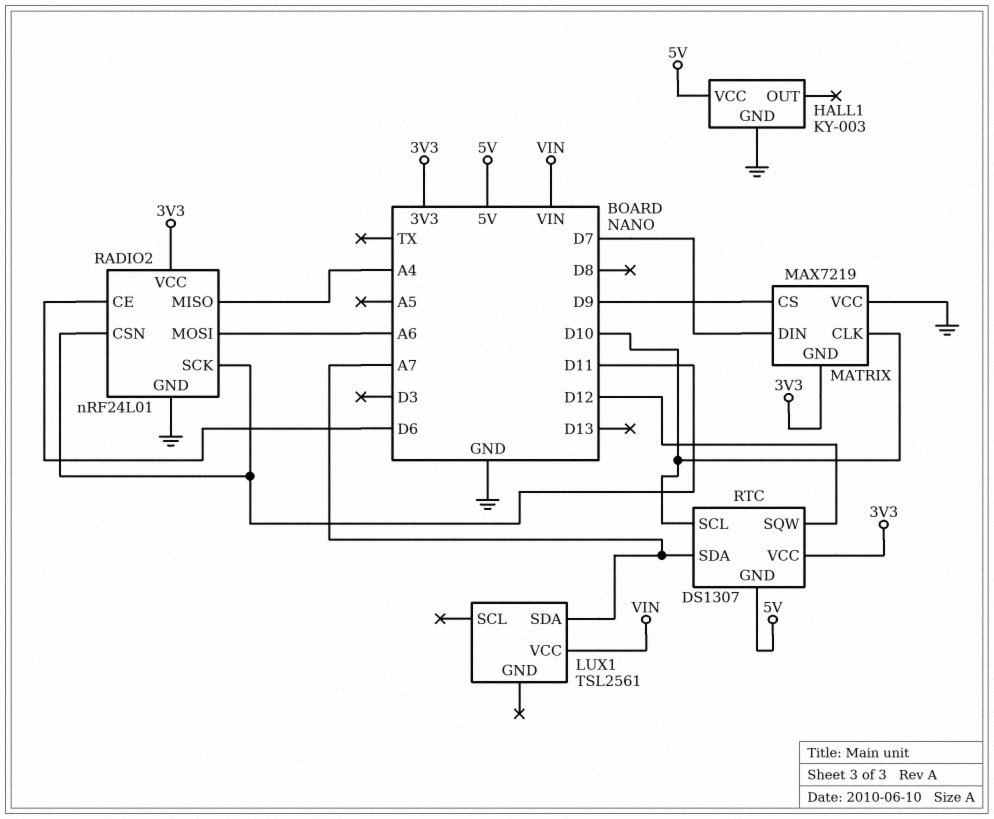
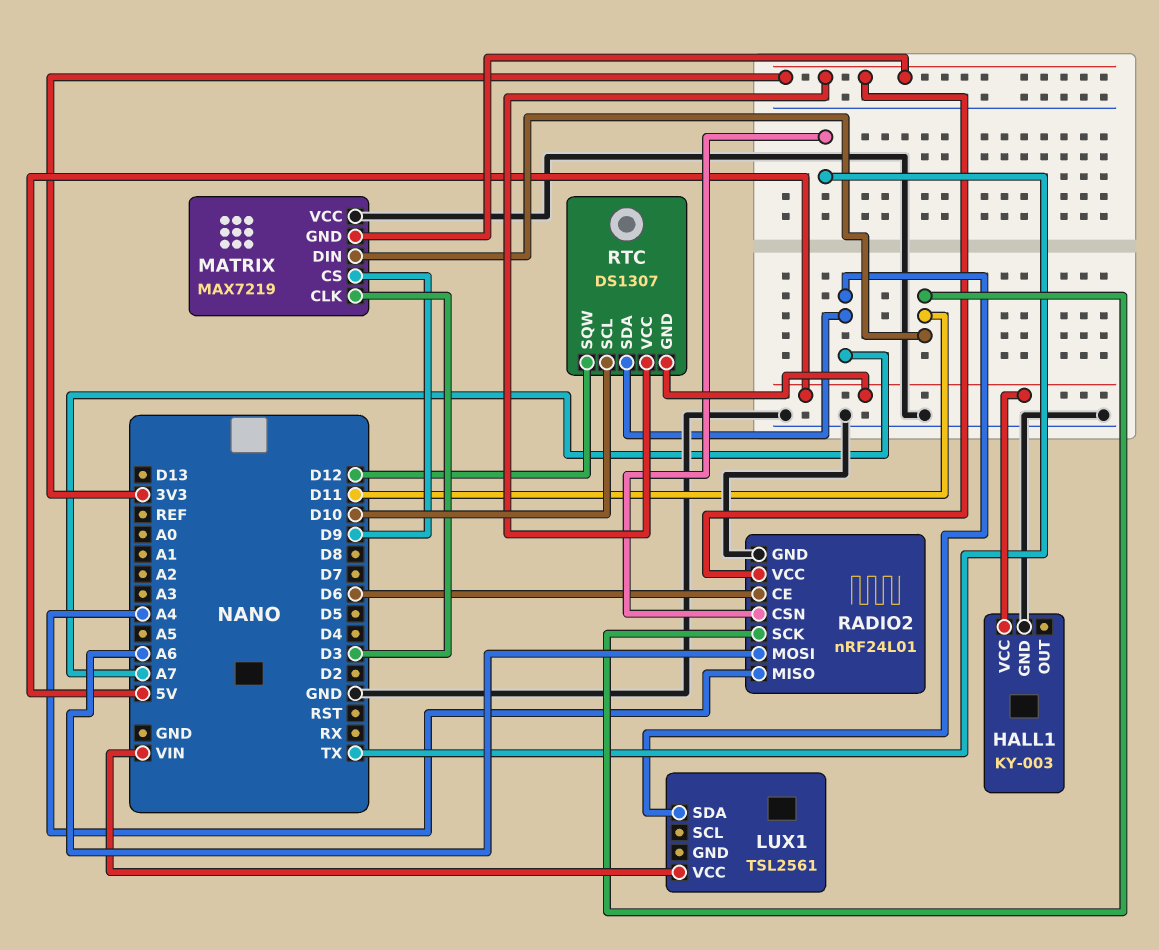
MATRIX pin CLK: D10 -> D3
MATRIX pin DIN: D7 -> D11
RADIO2 pin CSN: D11 -> TX

